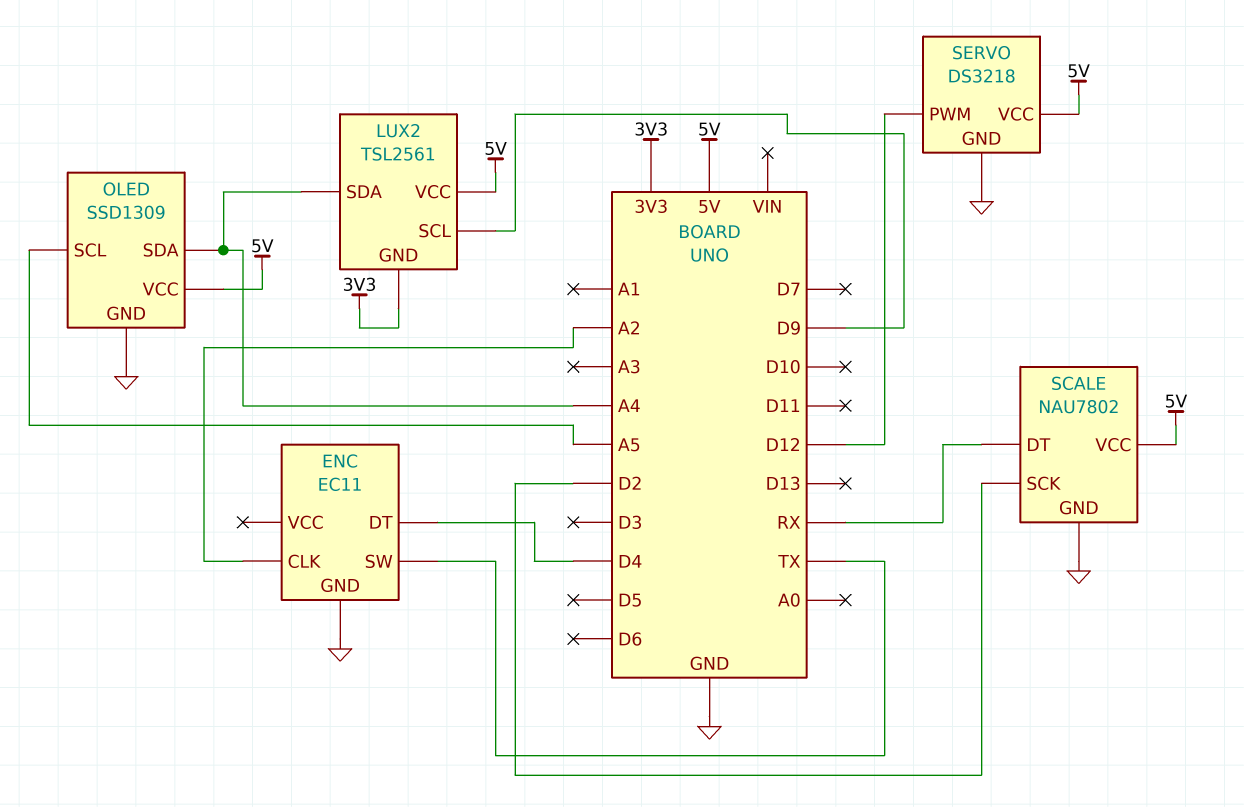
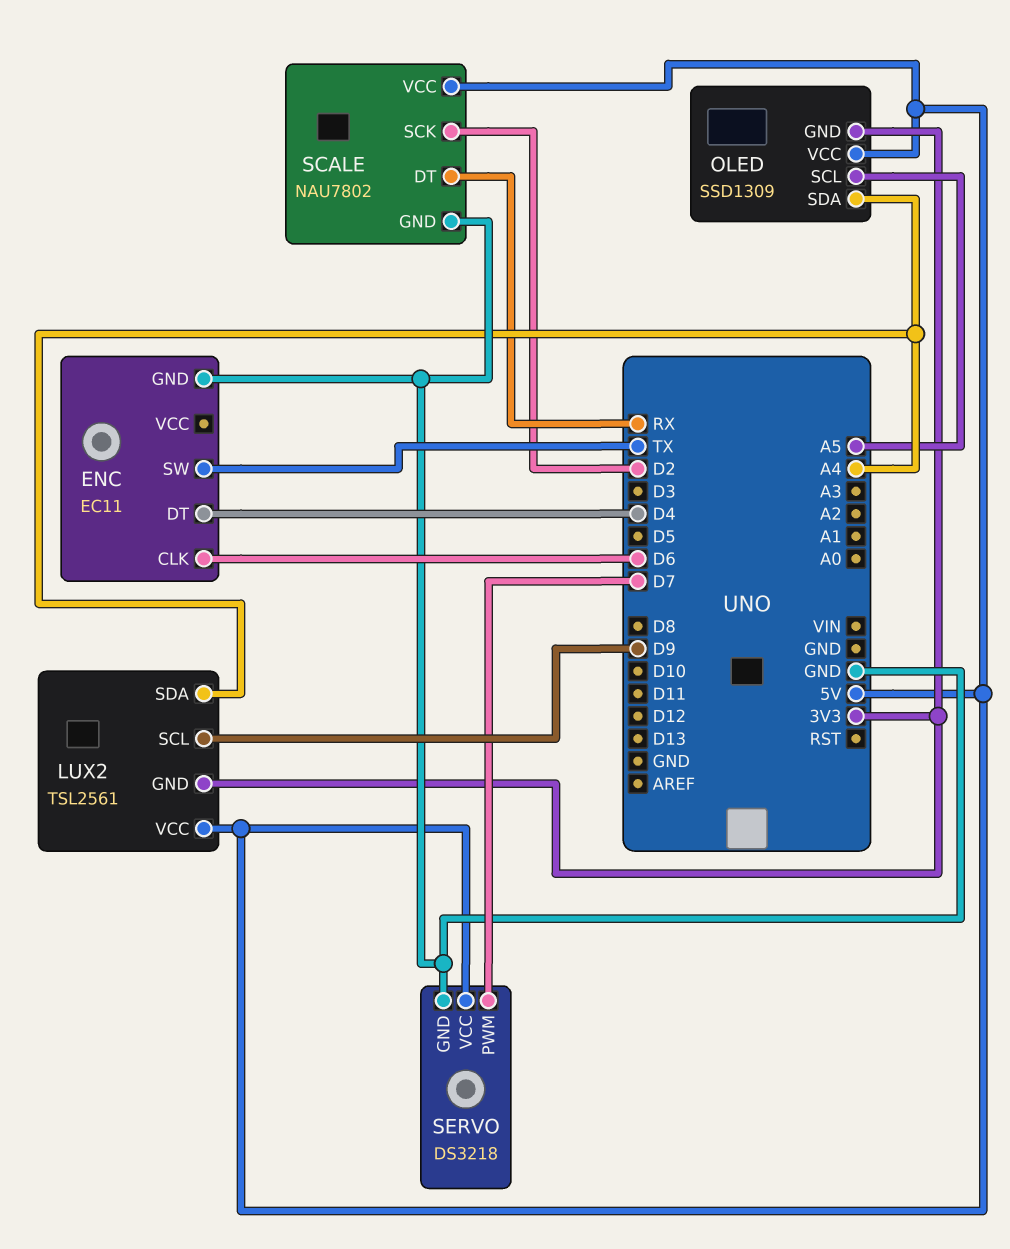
ENC pin CLK: A2 -> D6
OLED pin GND: GND -> 3V3
SERVO pin PWM: D12 -> D7

